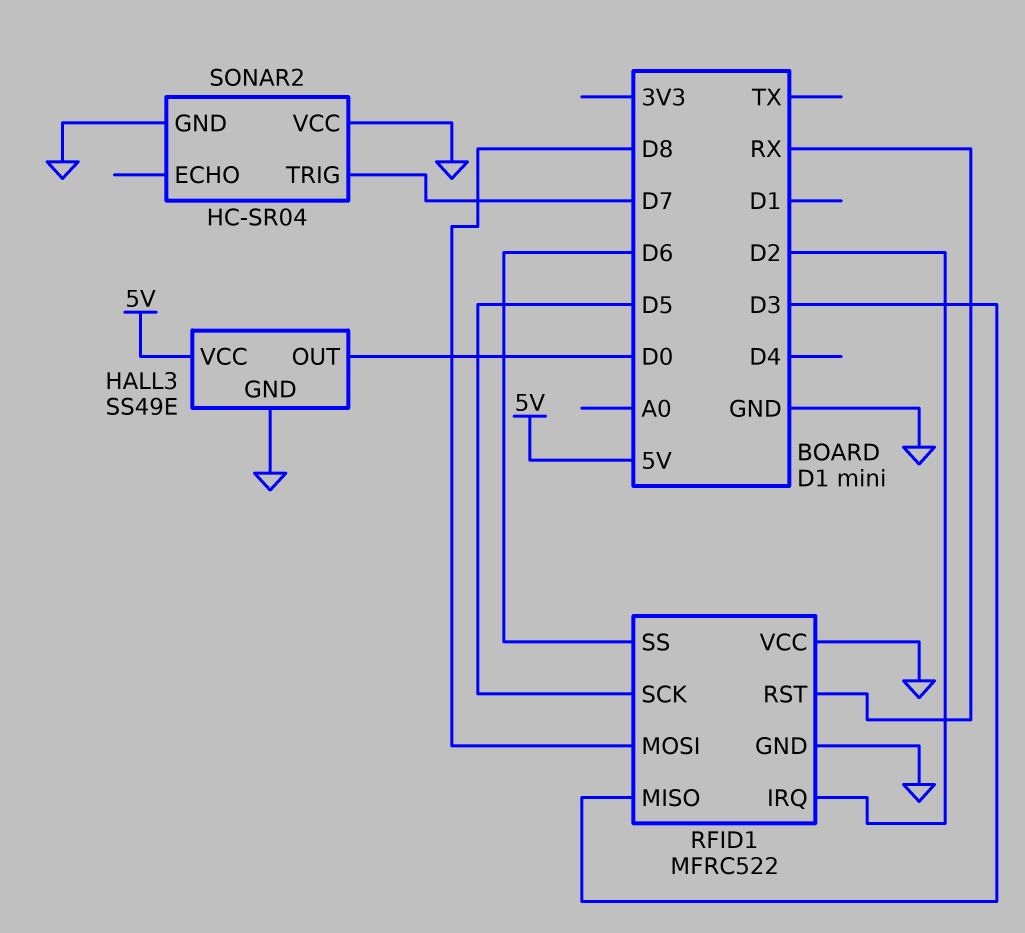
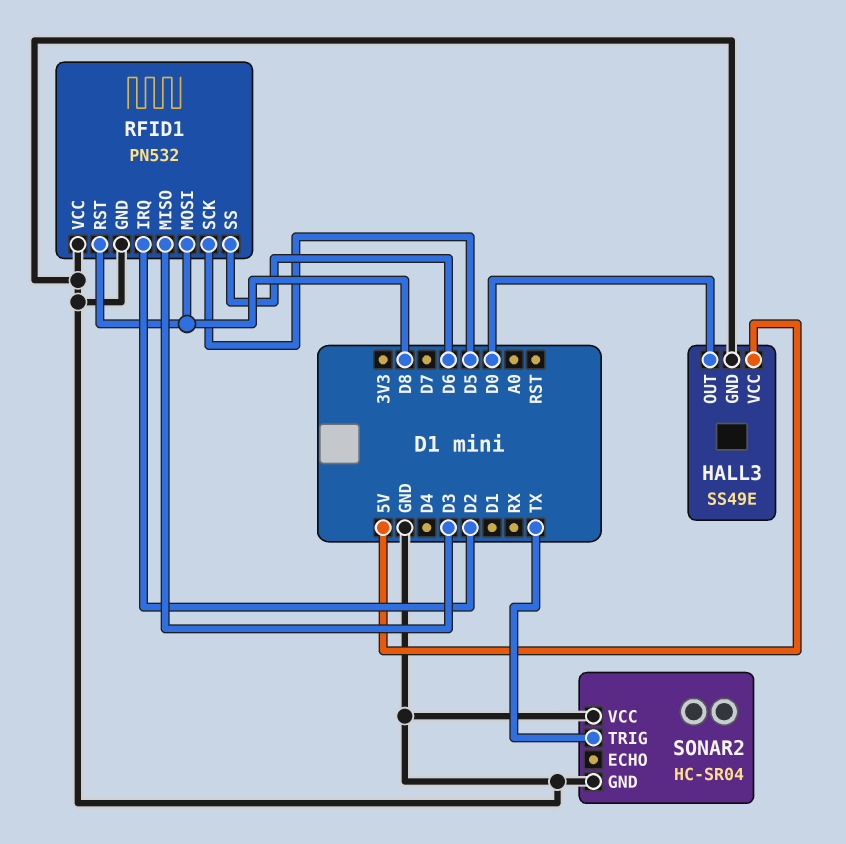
RFID1: MFRC522 -> PN532
RFID1 pin RST: RX -> D8
SONAR2 pin TRIG: D7 -> TX

